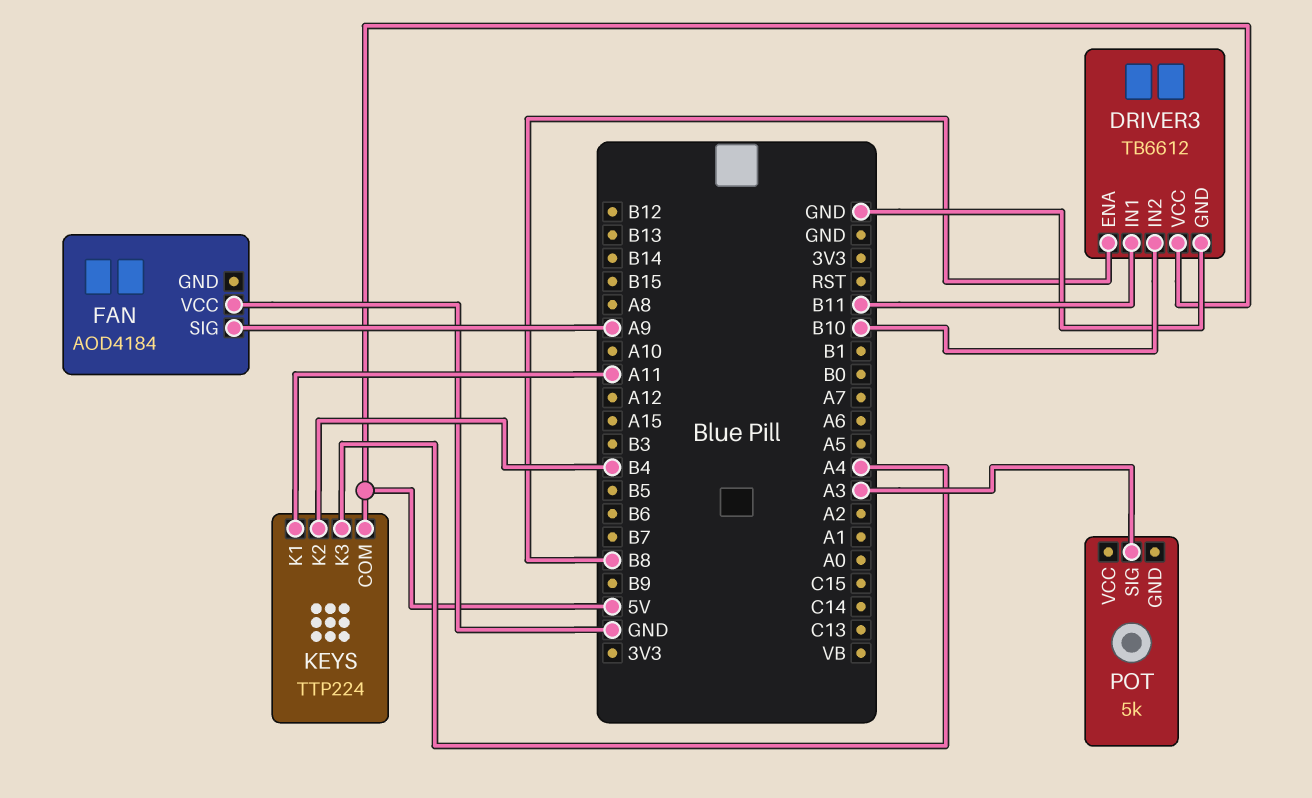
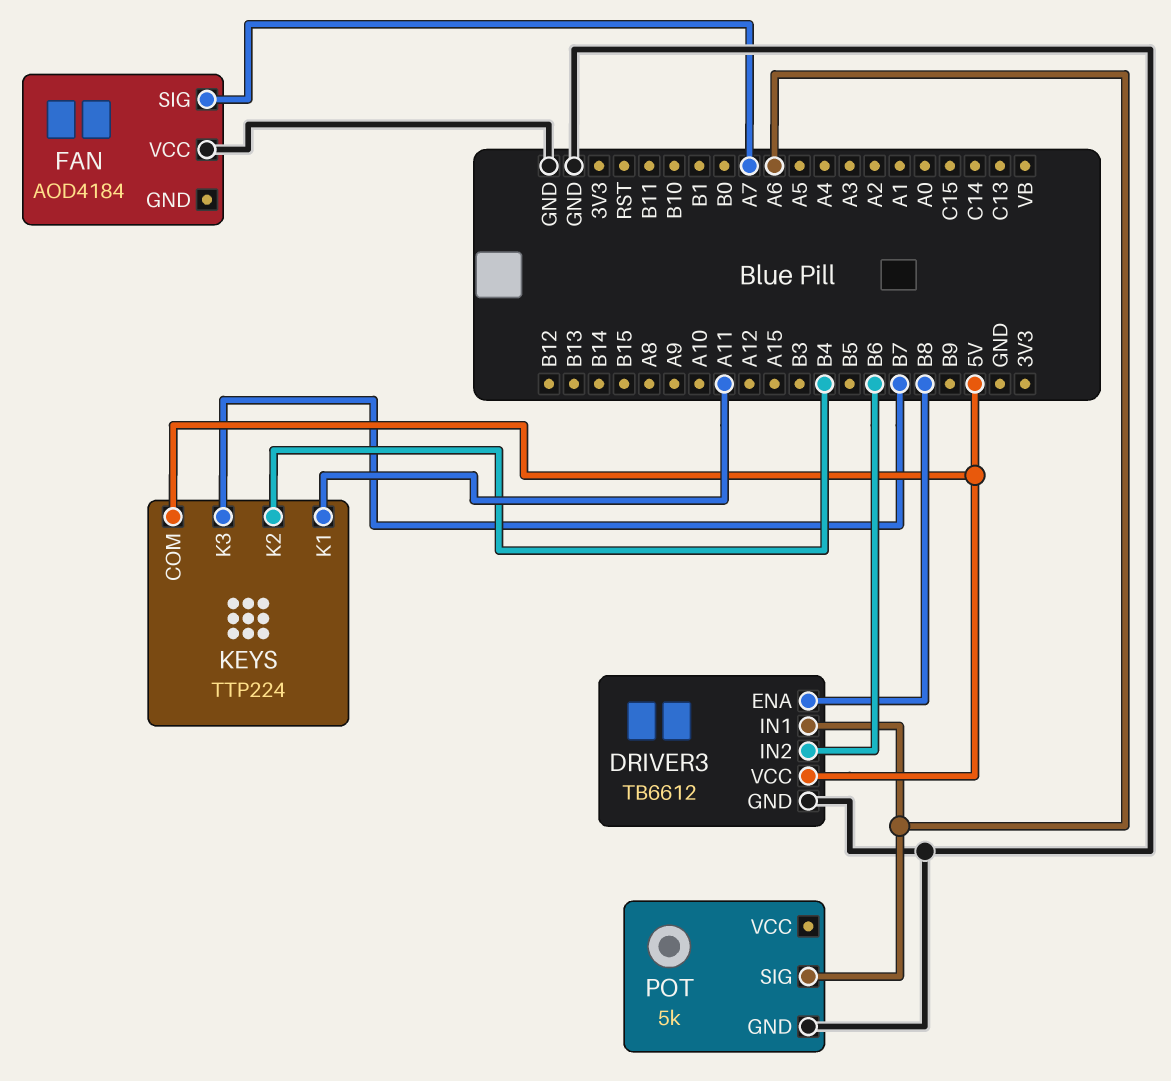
DRIVER3 pin IN1: B11 -> A6
DRIVER3 pin IN2: B10 -> B6
FAN pin SIG: A9 -> A7
KEYS pin K3: A4 -> B7
POT pin GND: none -> GND
POT pin SIG: A3 -> A6

